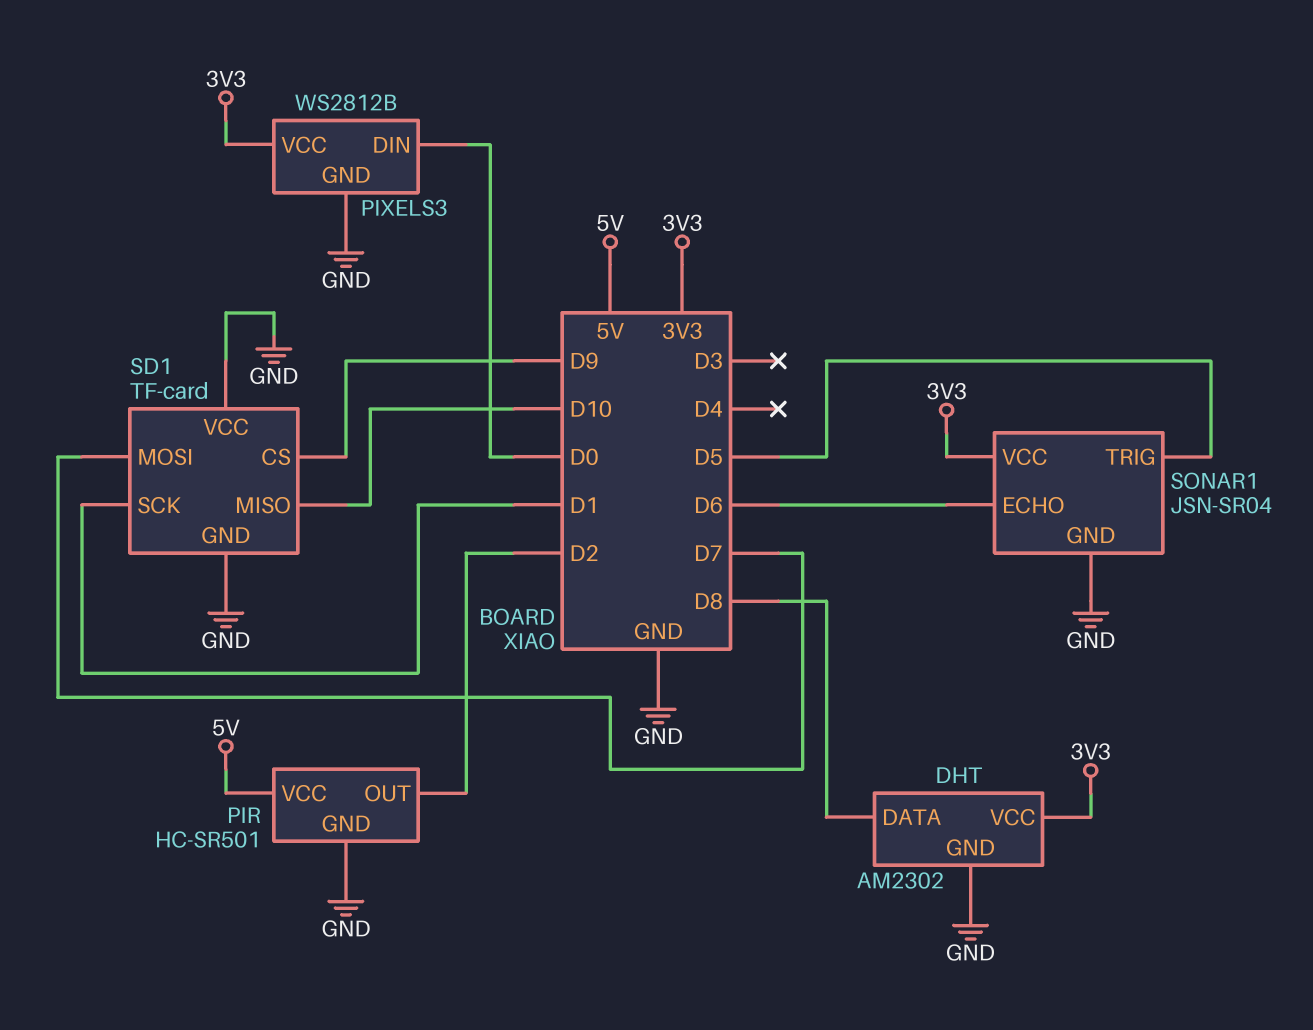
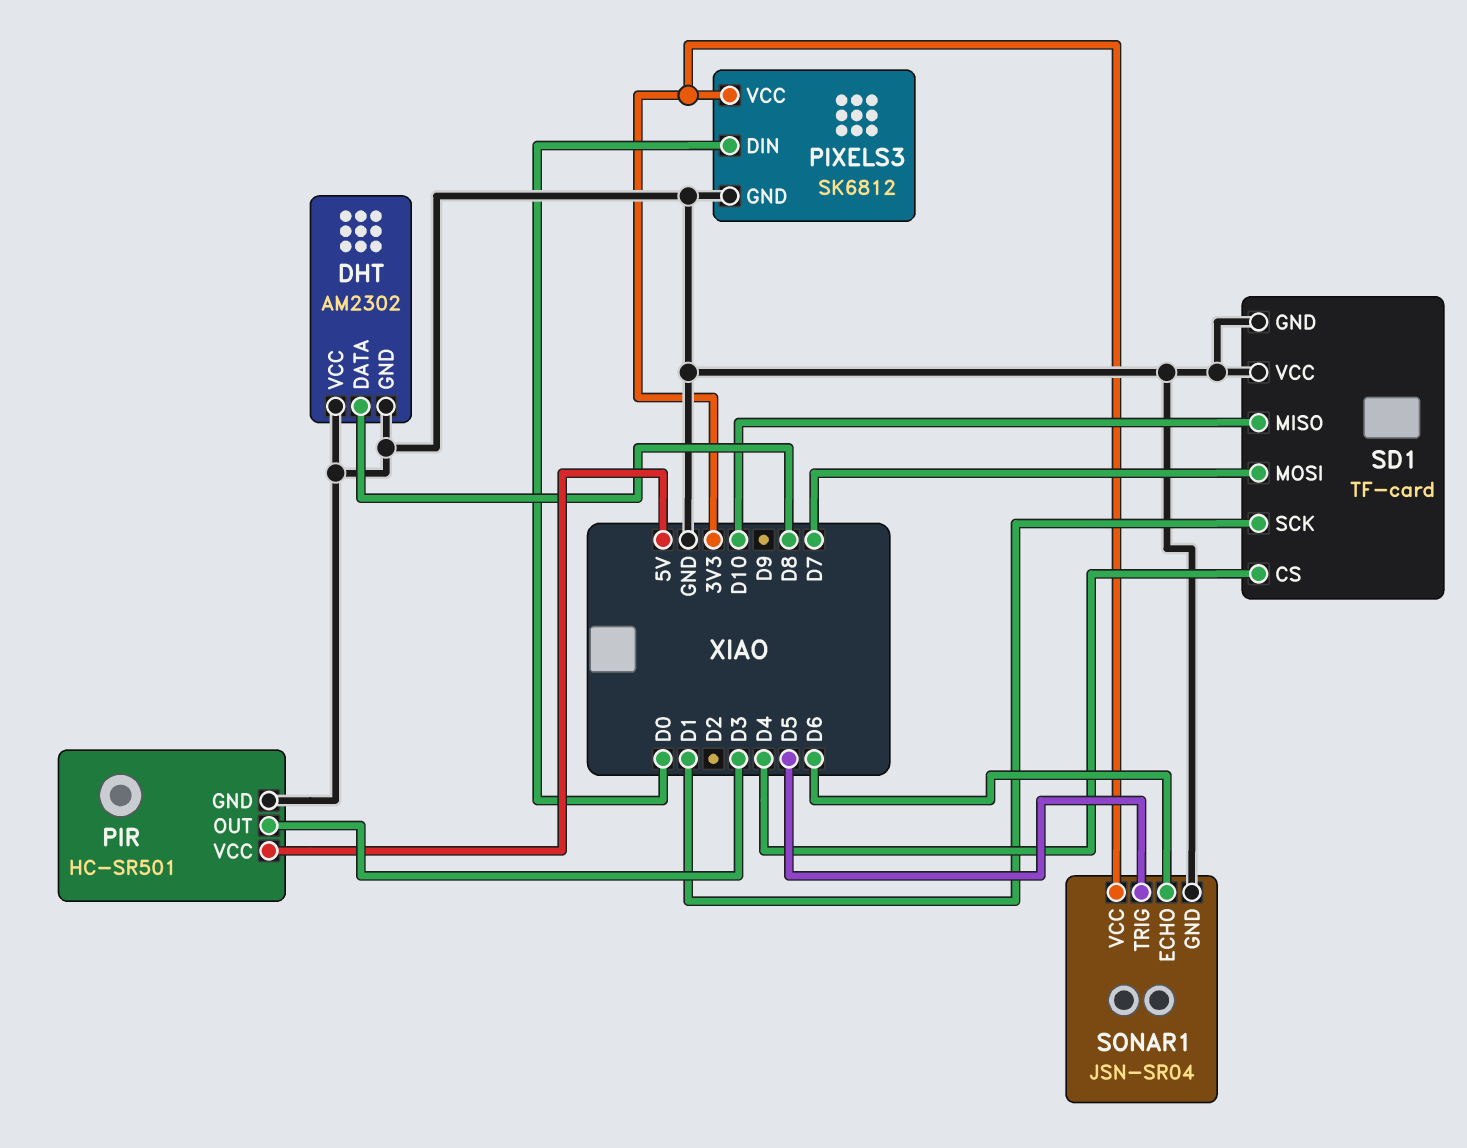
DHT pin VCC: 3V3 -> GND
PIR pin OUT: D2 -> D3
PIXELS3: WS2812B -> SK6812
SD1 pin CS: D9 -> D4

